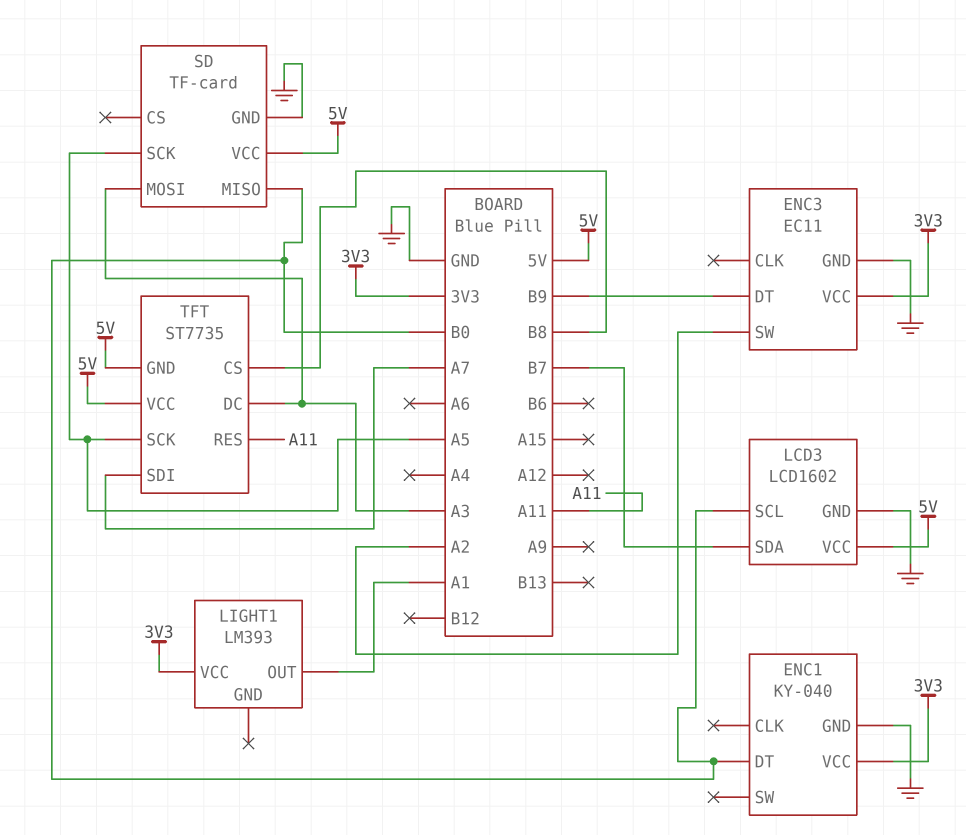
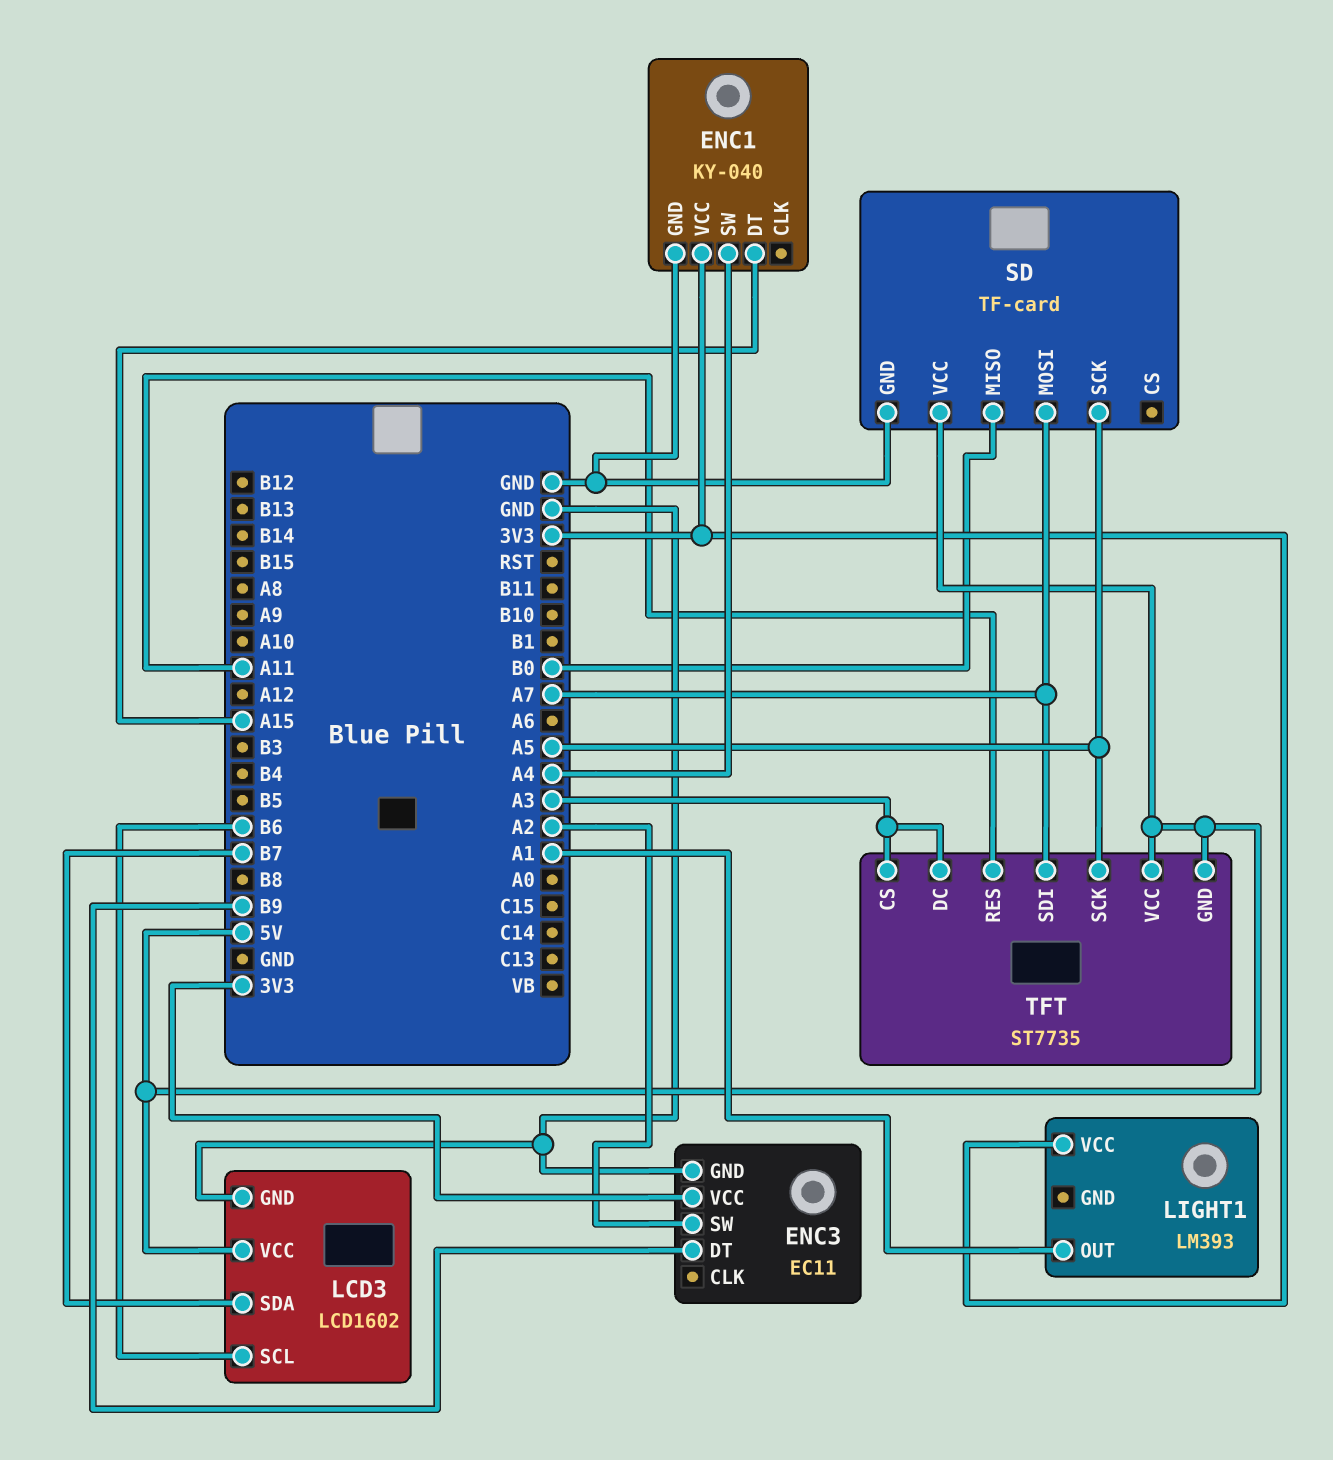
ENC1 pin DT: B0 -> A15
ENC1 pin SW: none -> A4
LCD3 pin SCL: B0 -> B6
SD pin MOSI: A3 -> A7
TFT pin CS: B8 -> A3

